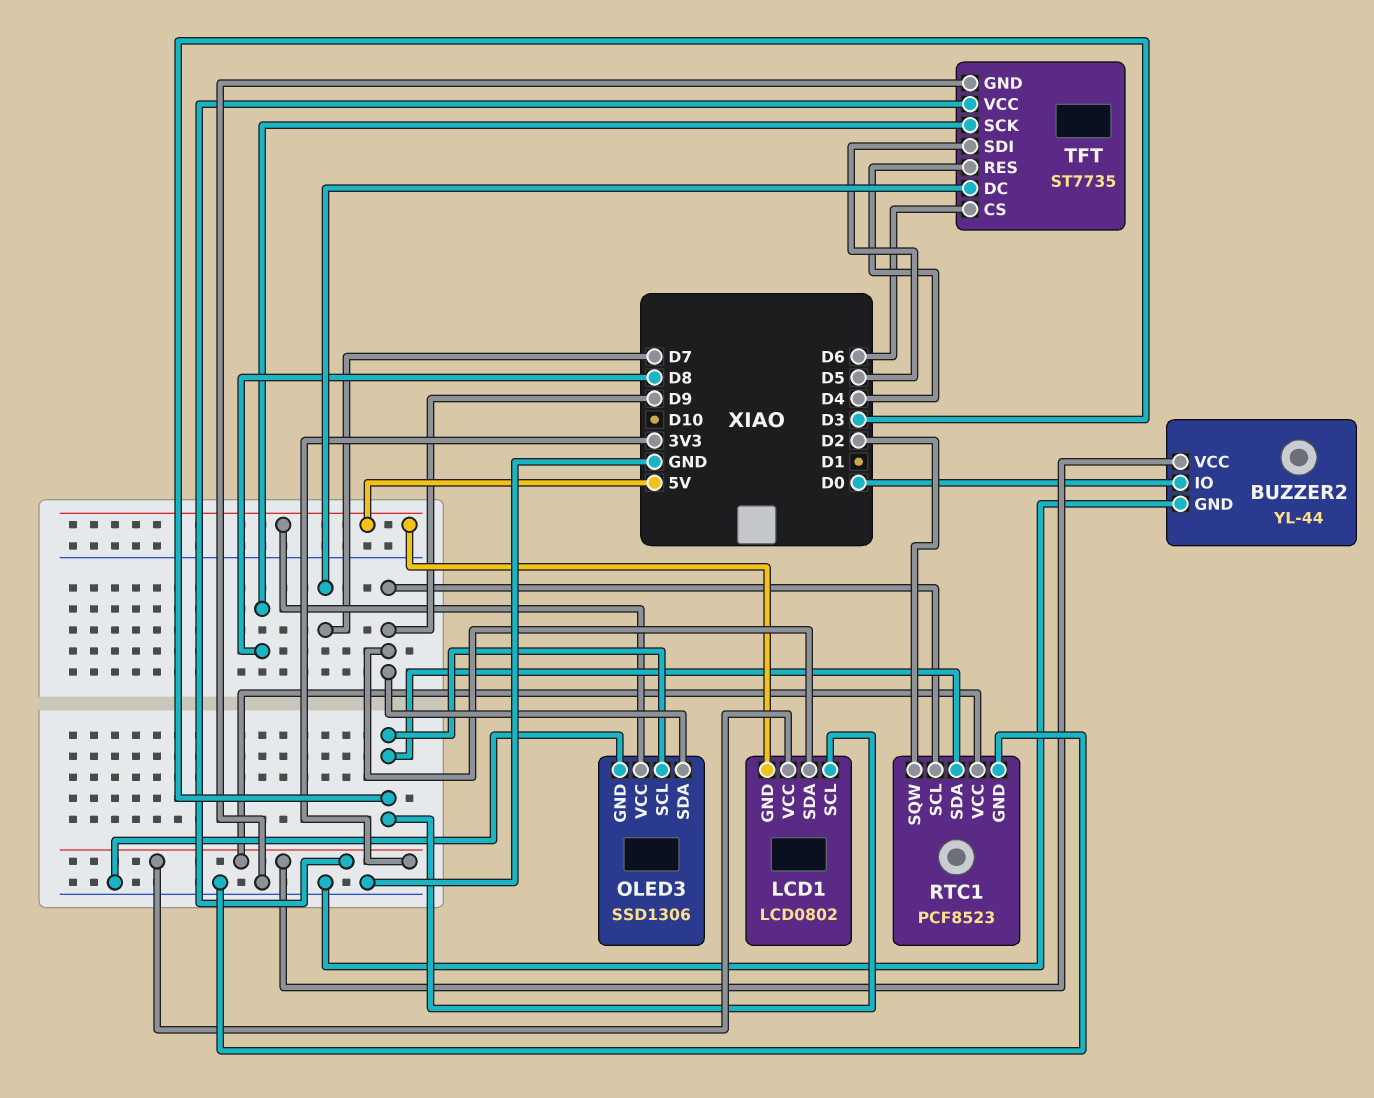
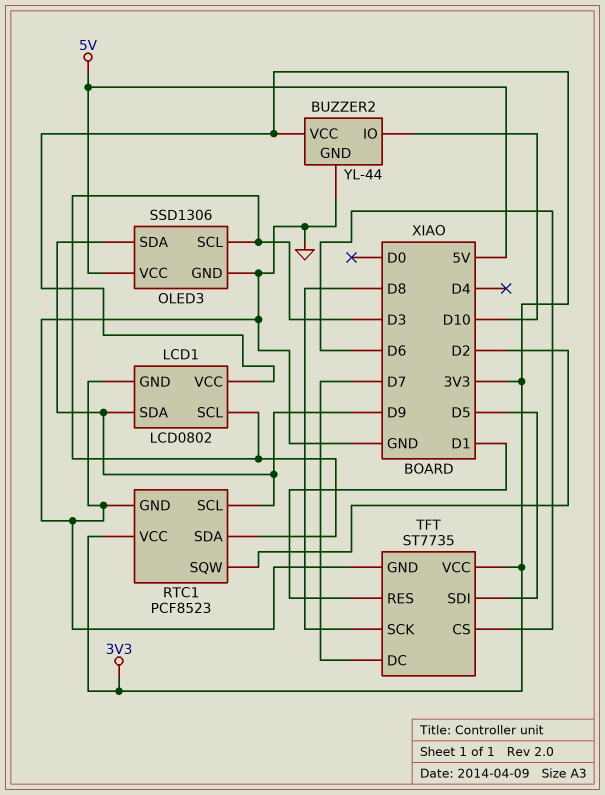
BUZZER2 pin IO: D0 -> D10
LCD1 pin GND: 5V -> GND
TFT pin RES: D4 -> D1

